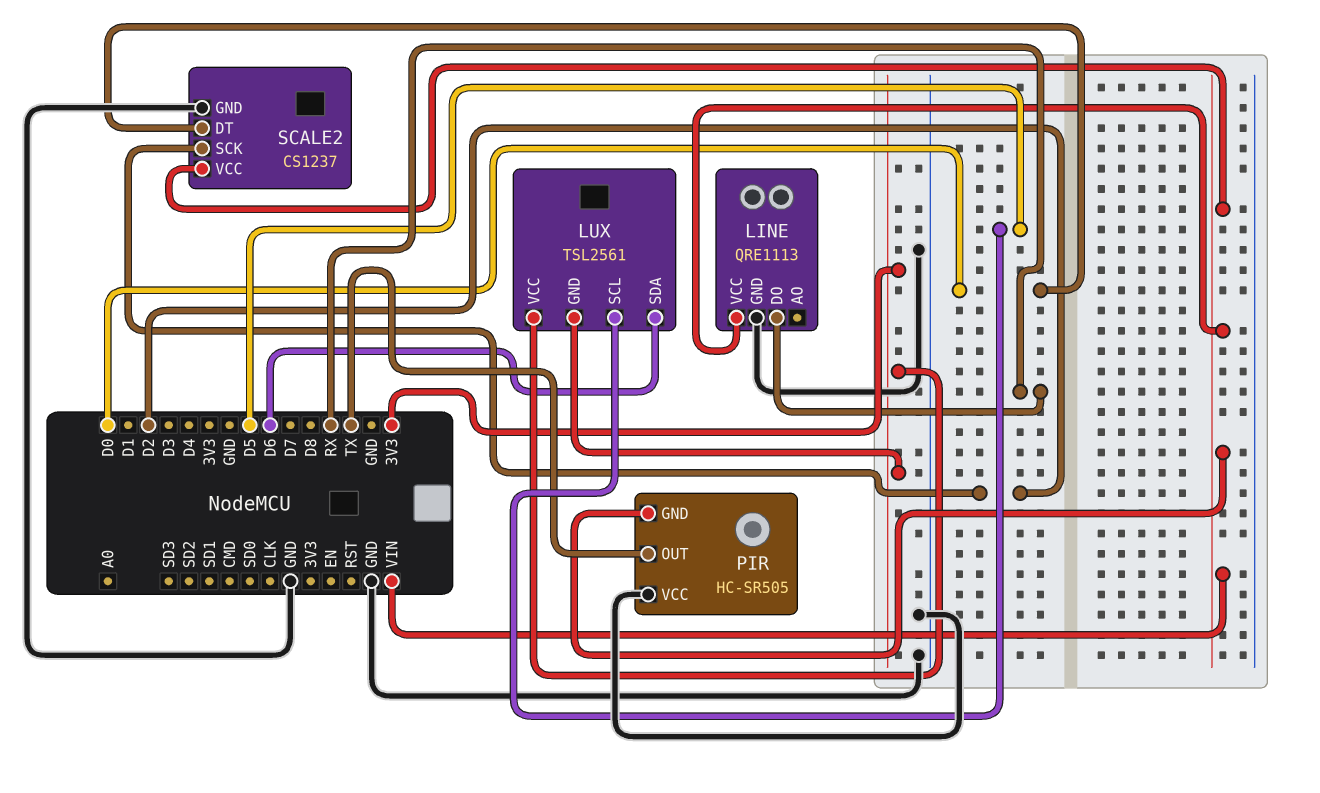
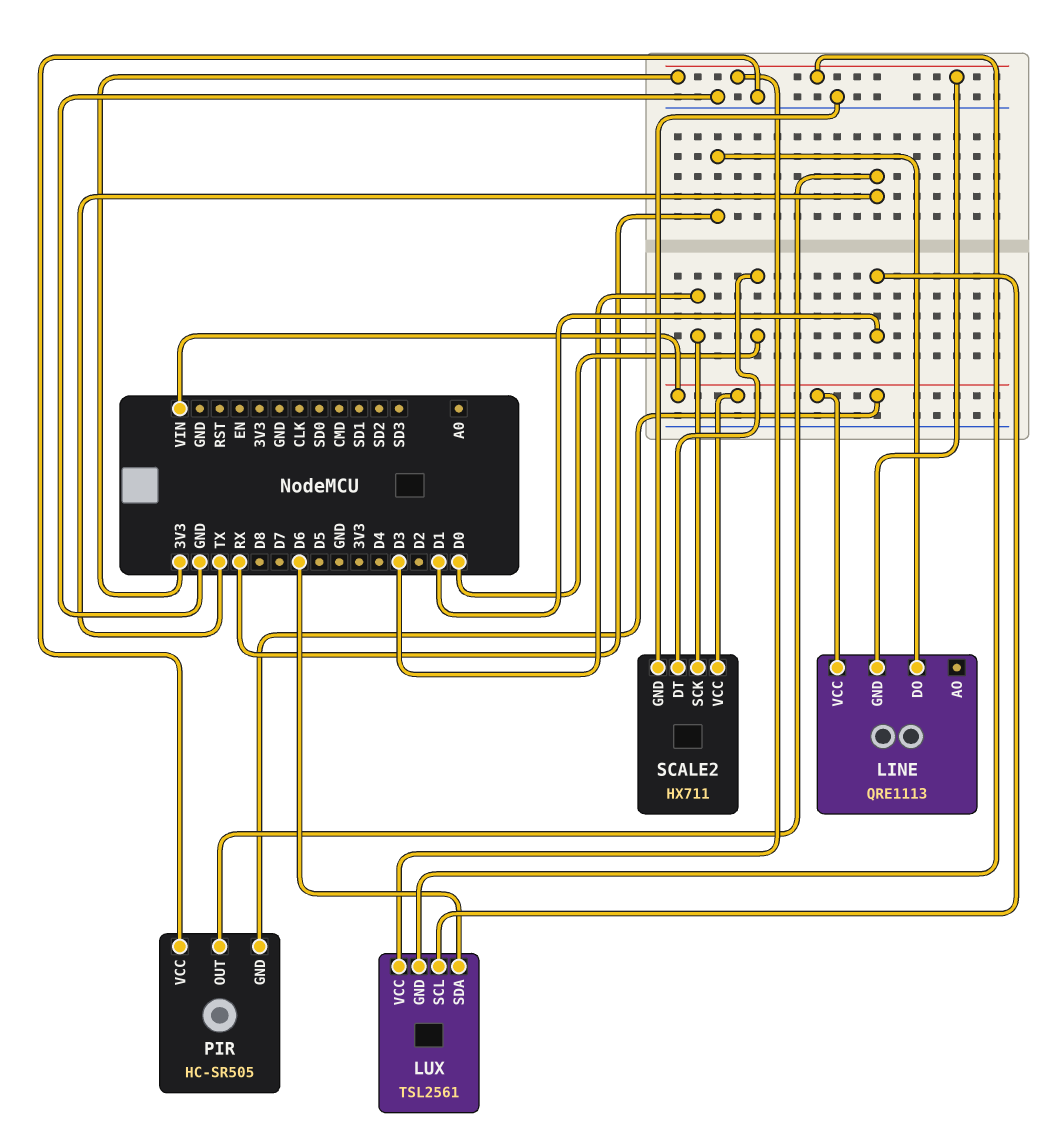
LINE pin GND: GND -> 3V3
LUX pin SCL: D5 -> D1
SCALE2: CS1237 -> HX711
SCALE2 pin SCK: D2 -> D3

